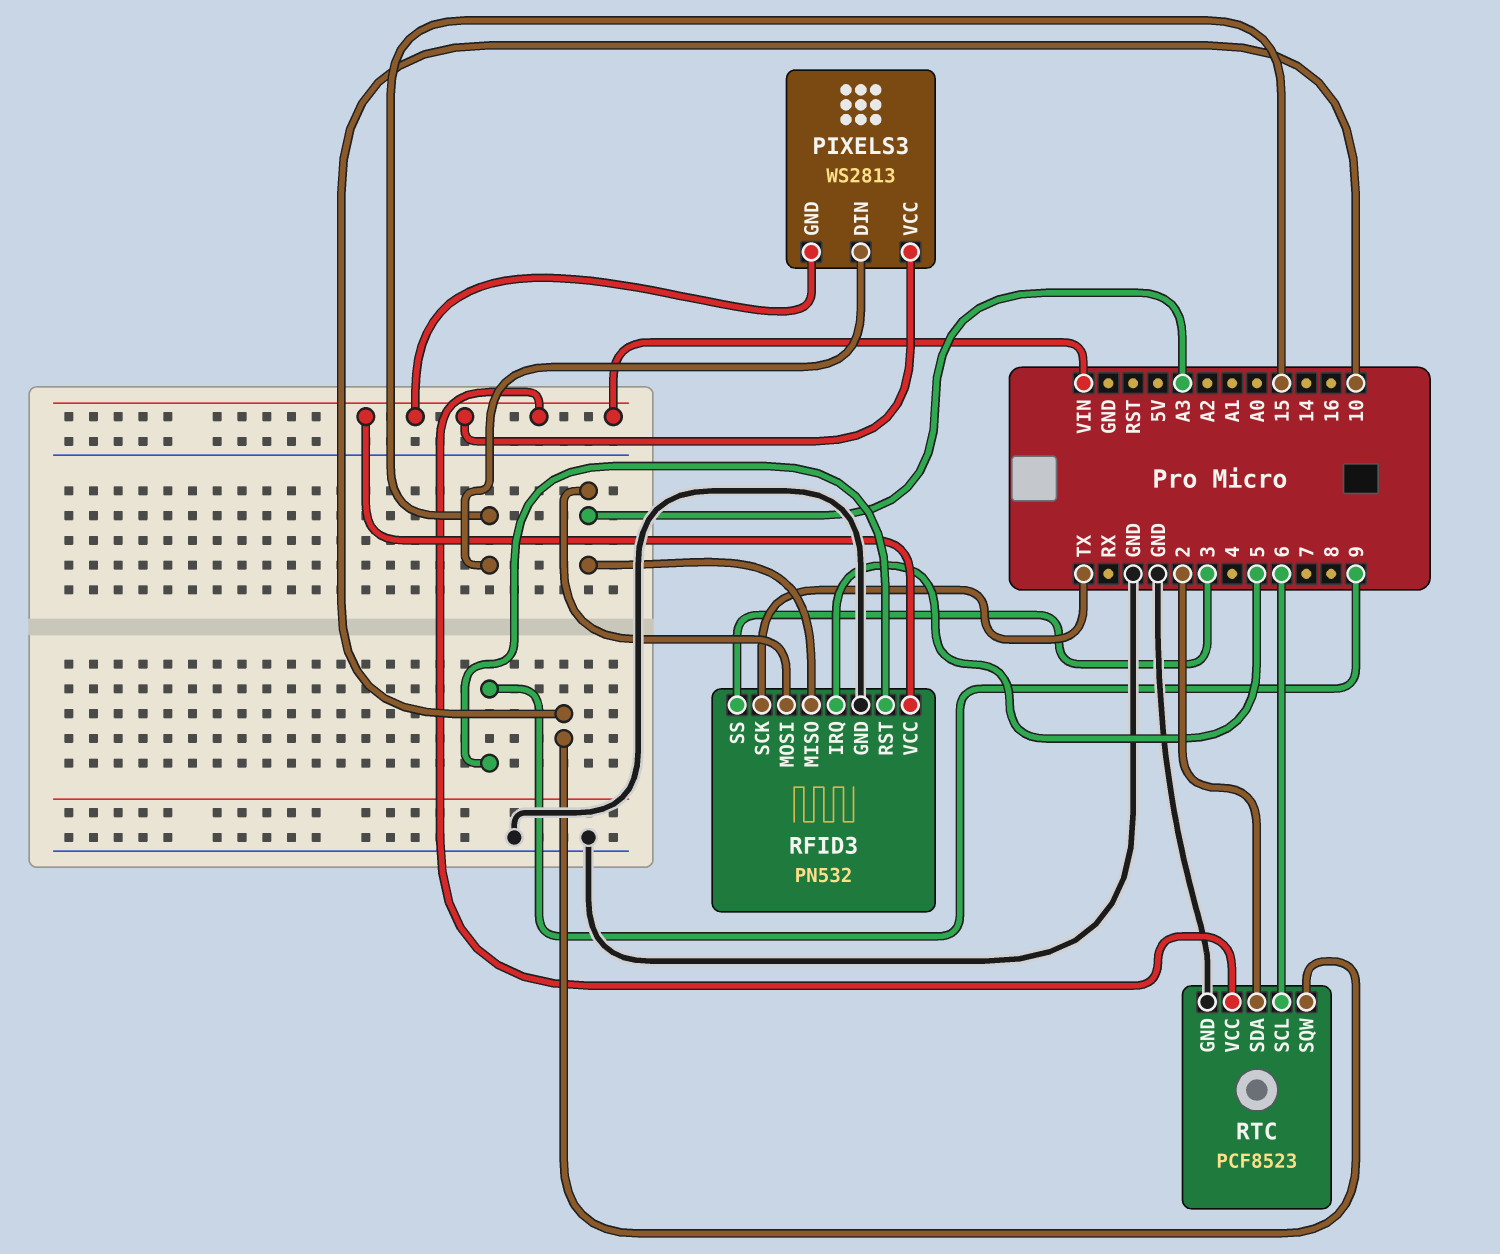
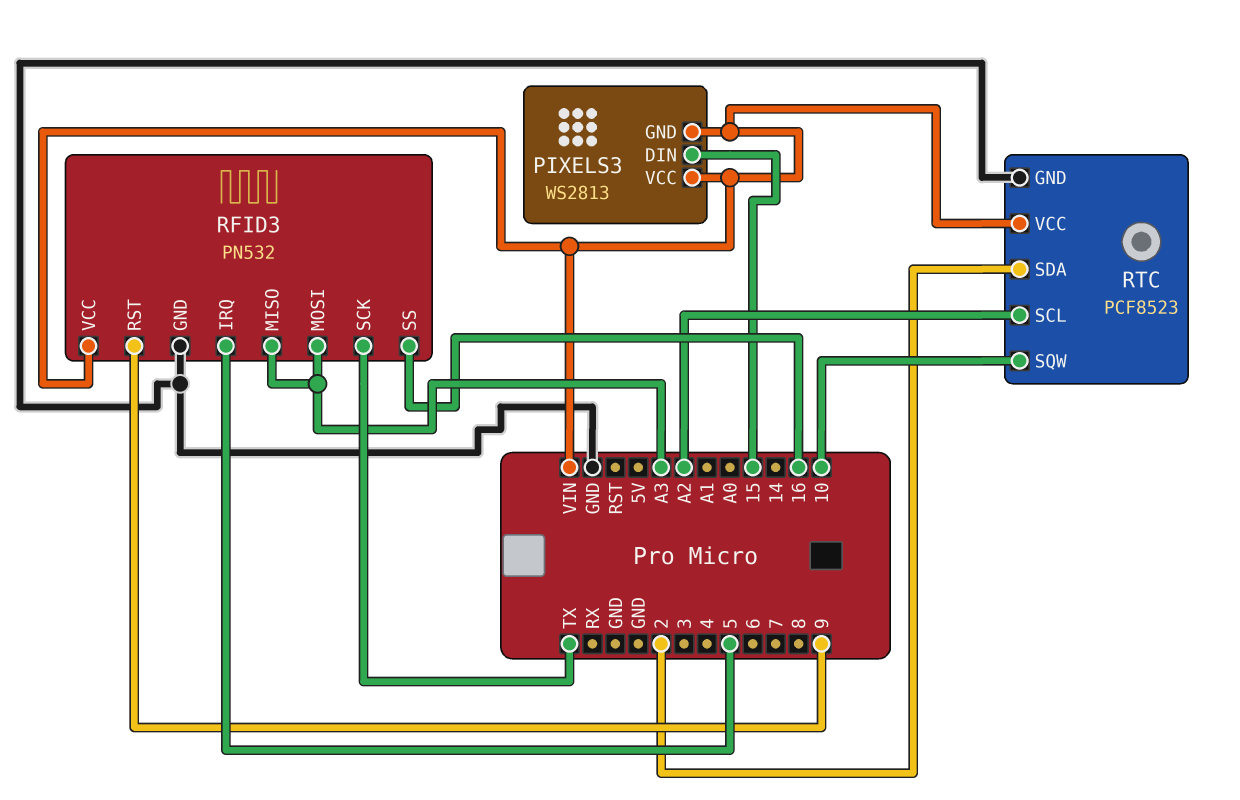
RFID3 pin SS: 3 -> 16
RTC pin SCL: 6 -> A2

